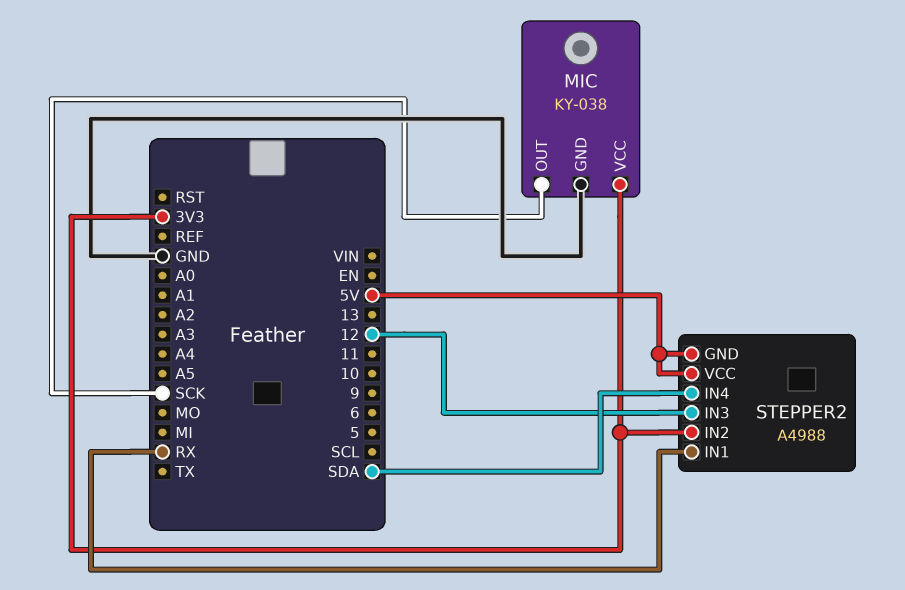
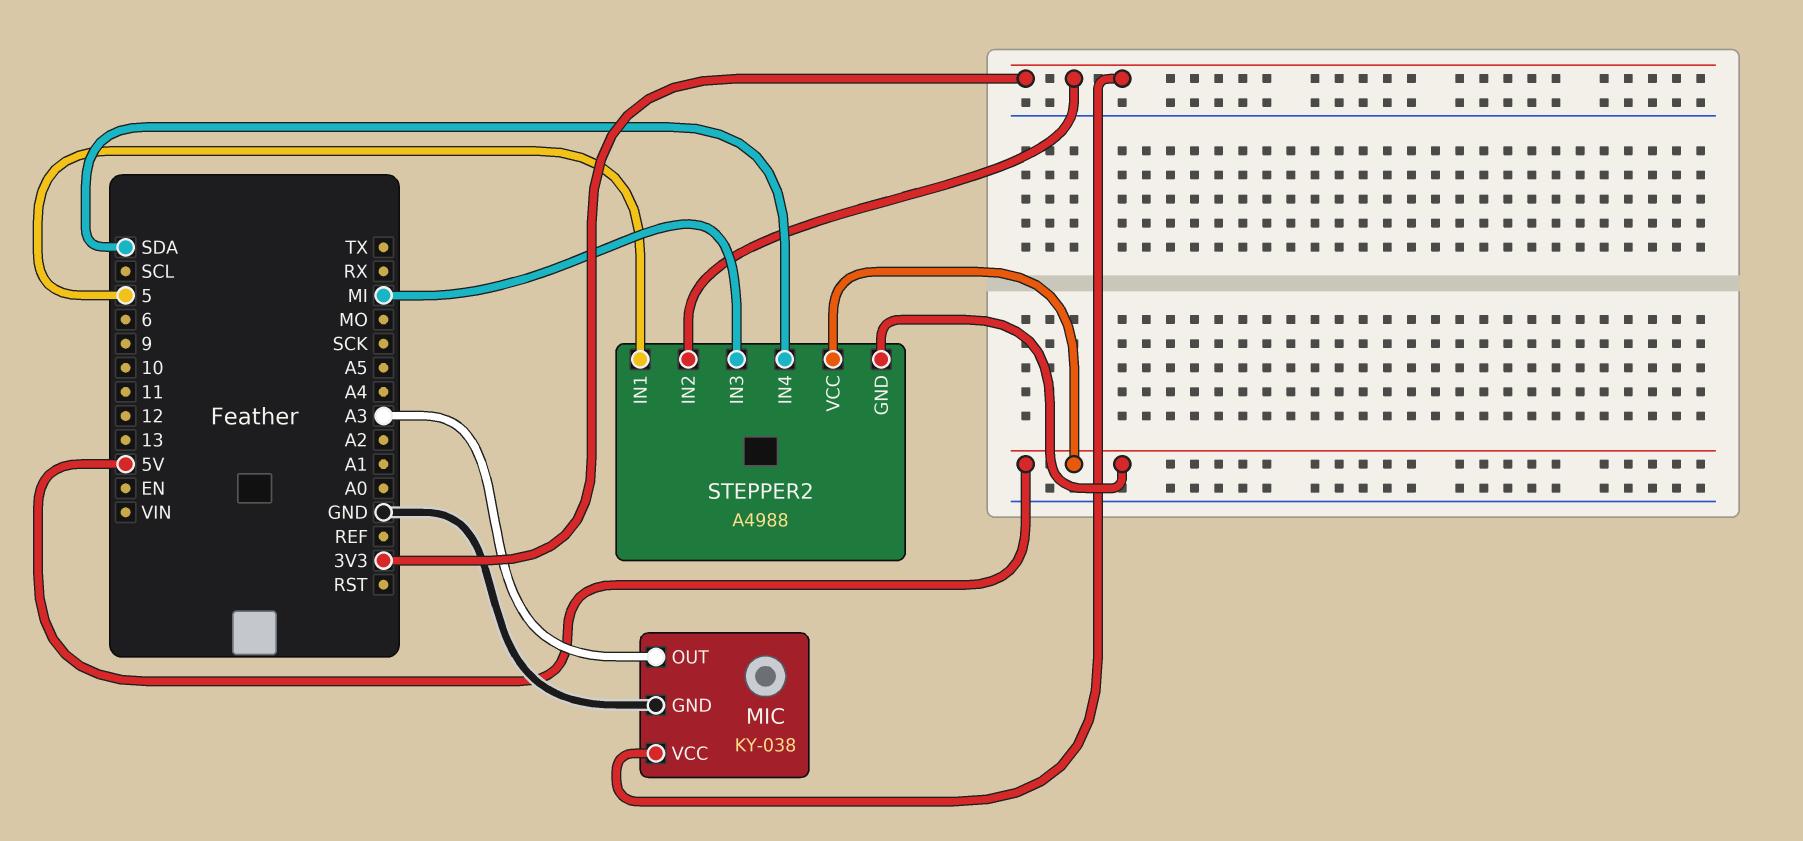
MIC pin OUT: SCK -> A3
STEPPER2 pin IN1: RX -> 5
STEPPER2 pin IN3: 12 -> MI

